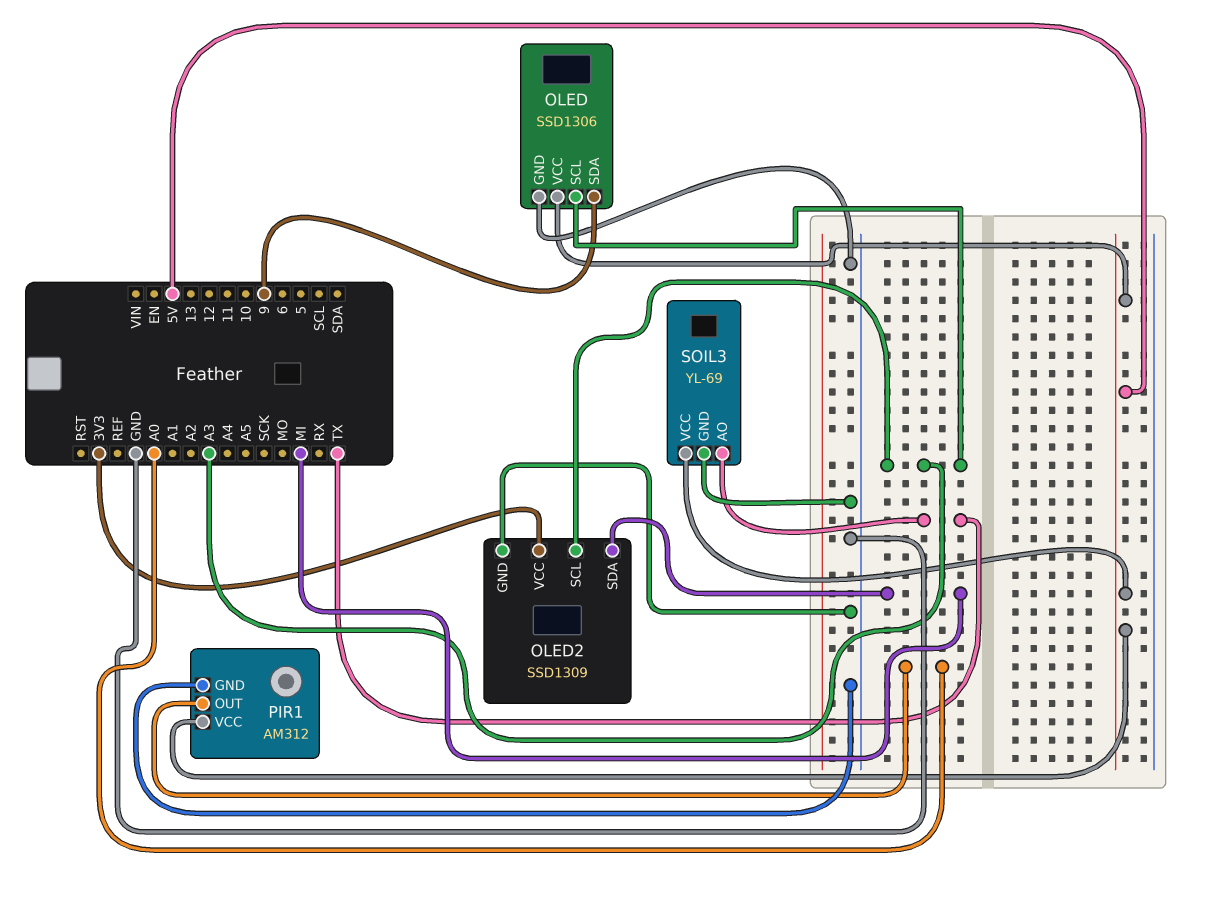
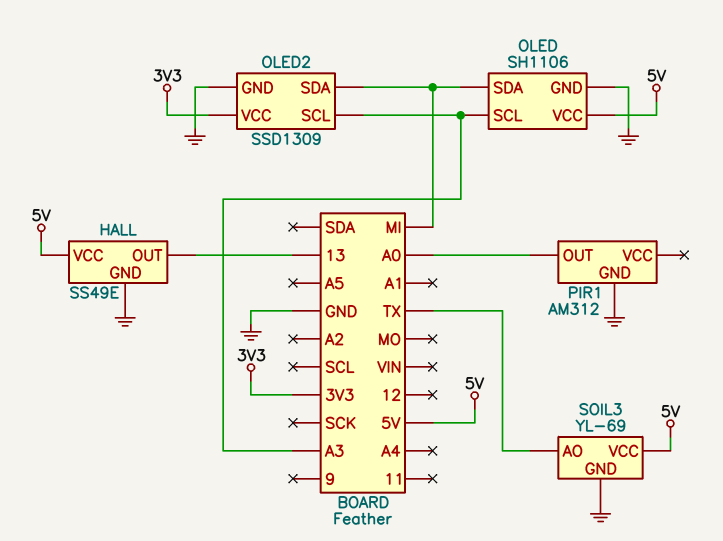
HALL: none -> SS49E
HALL pin GND: none -> GND
HALL pin OUT: none -> 13
HALL pin VCC: none -> 5V
OLED: SSD1306 -> SH1106
OLED pin SDA: 9 -> MI
PIR1 pin VCC: 5V -> none

